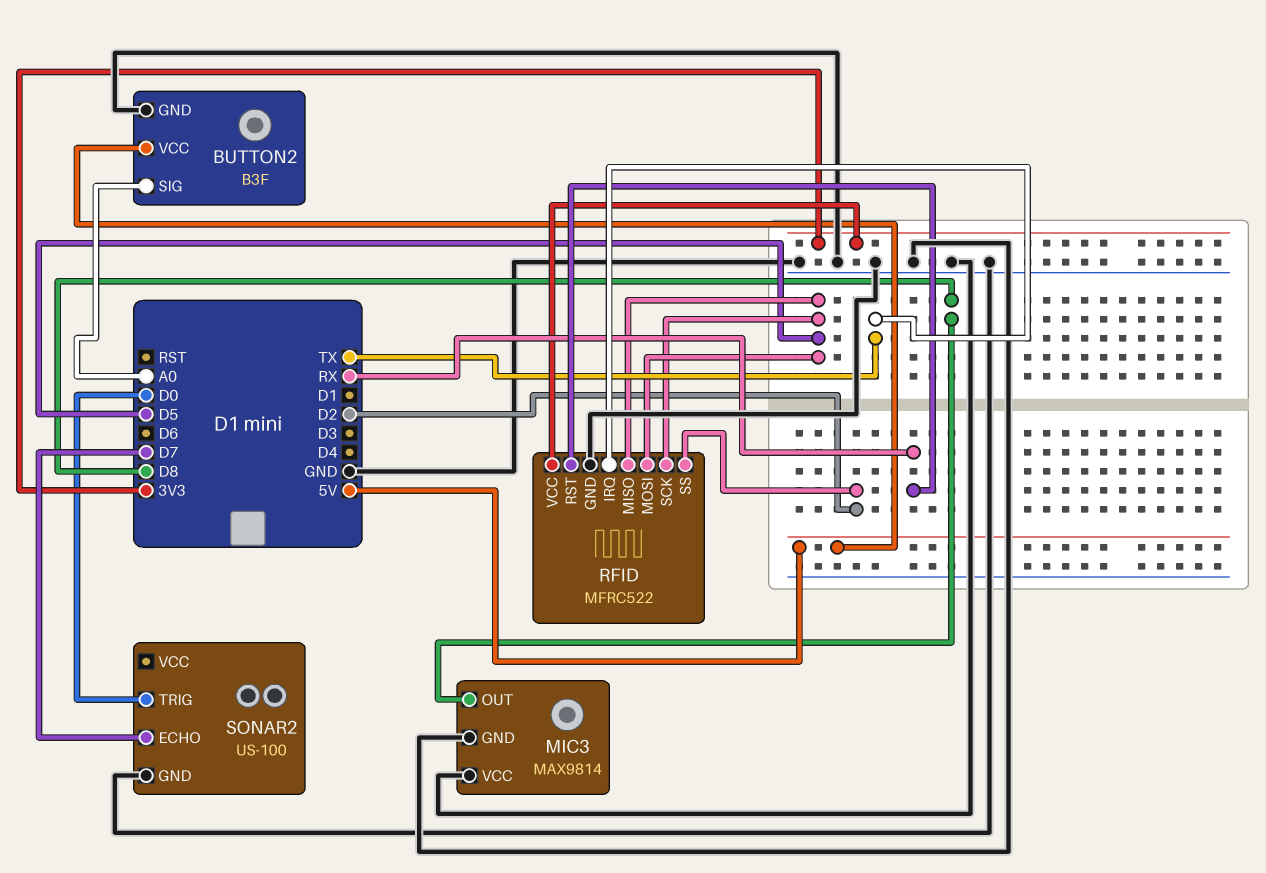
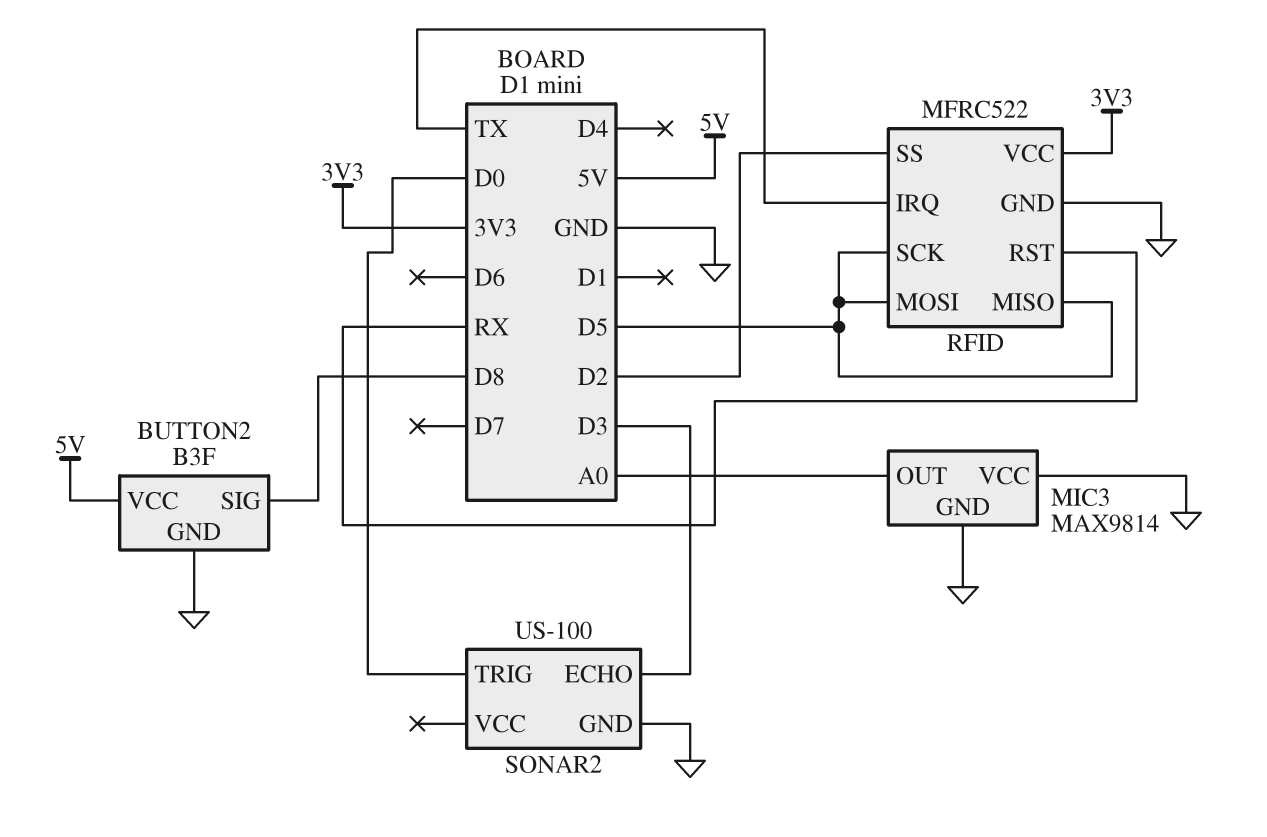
BUTTON2 pin SIG: A0 -> D8
MIC3 pin OUT: D8 -> A0
SONAR2 pin ECHO: D7 -> D3

